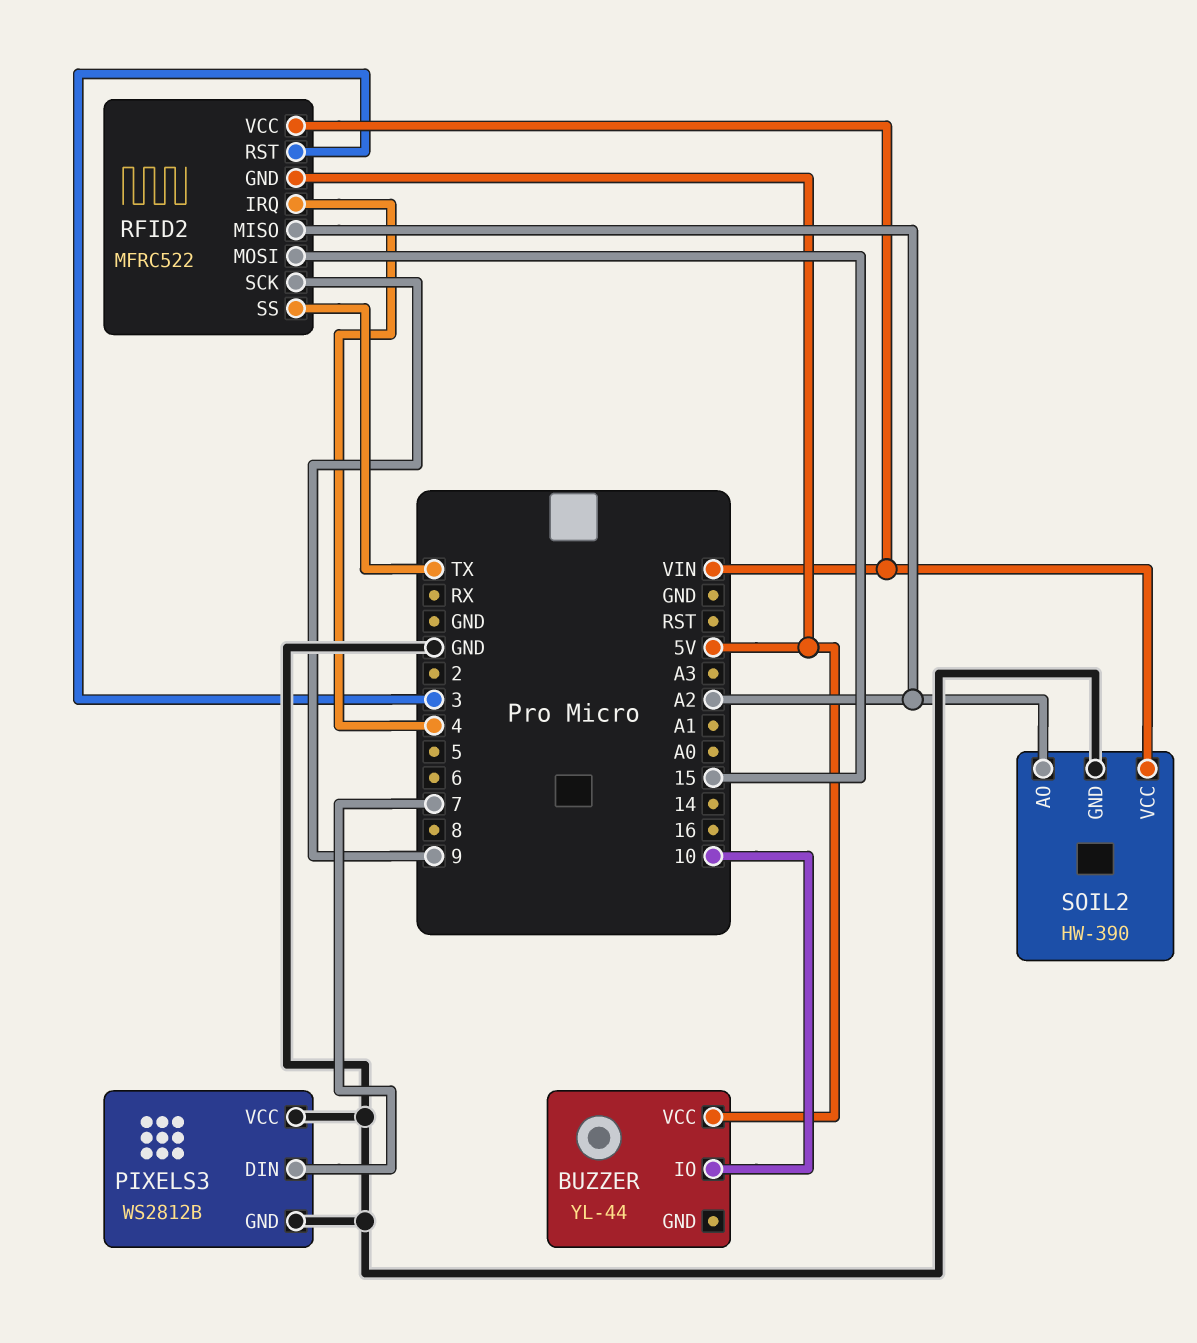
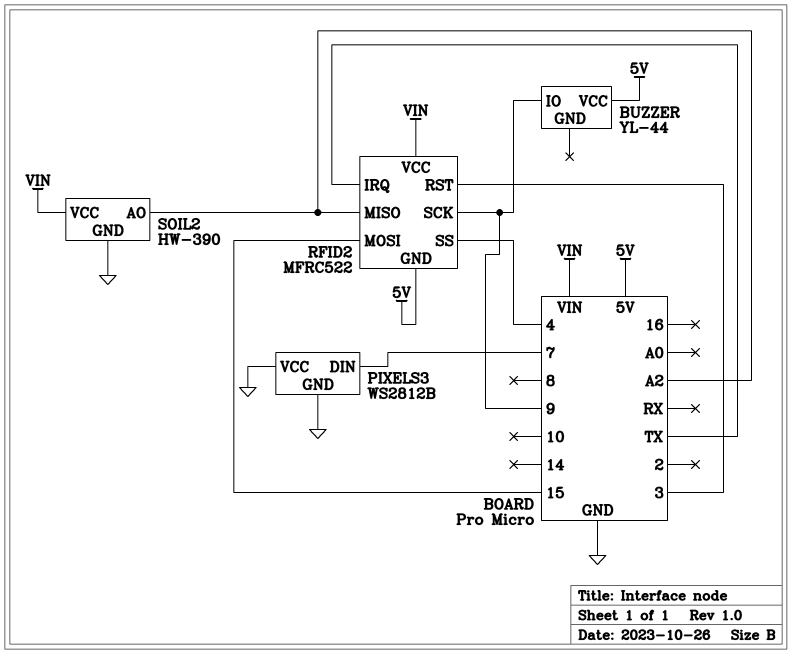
BUZZER pin IO: 10 -> 9
RFID2 pin IRQ: 4 -> TX
RFID2 pin SS: TX -> 4

